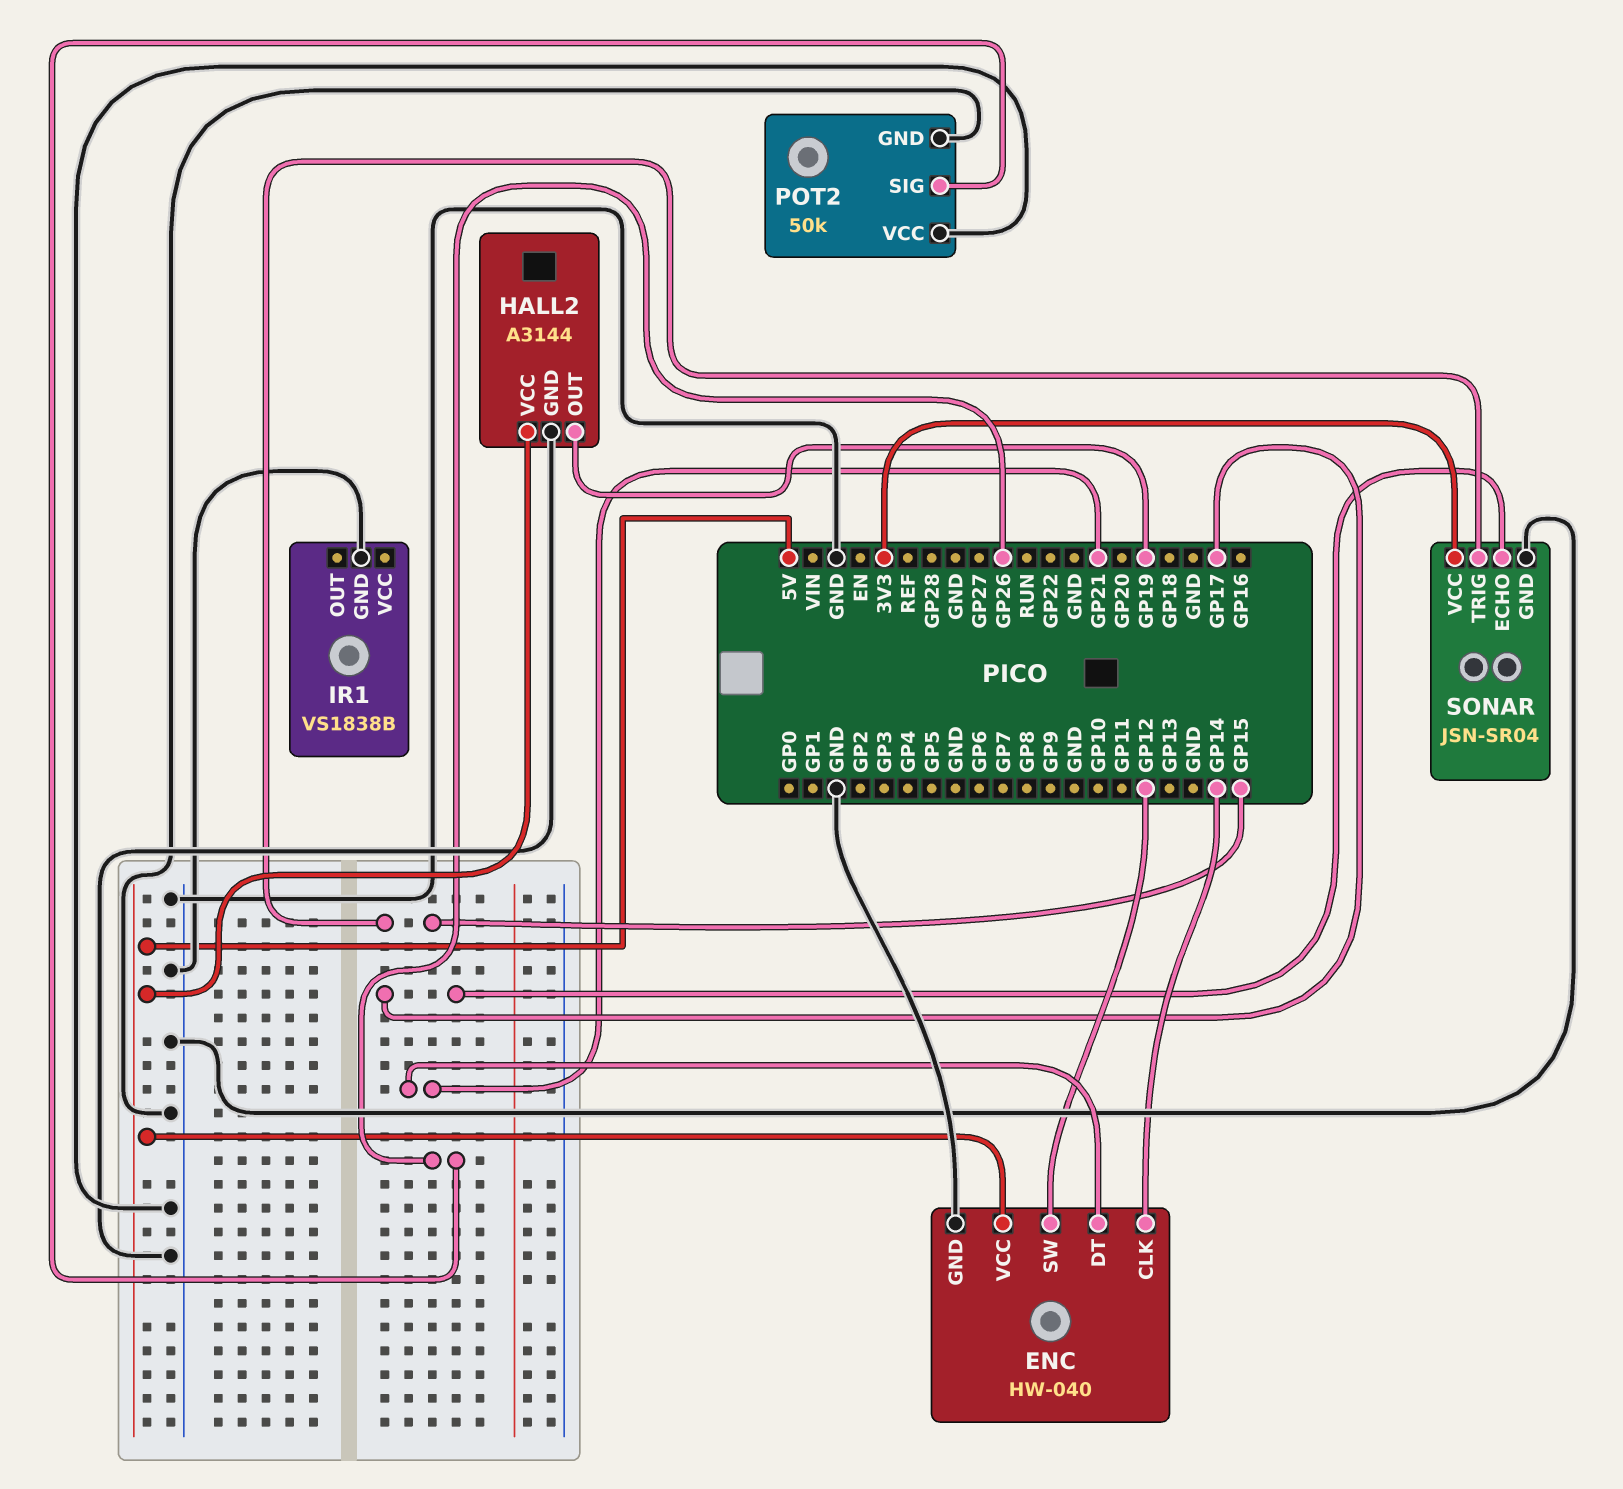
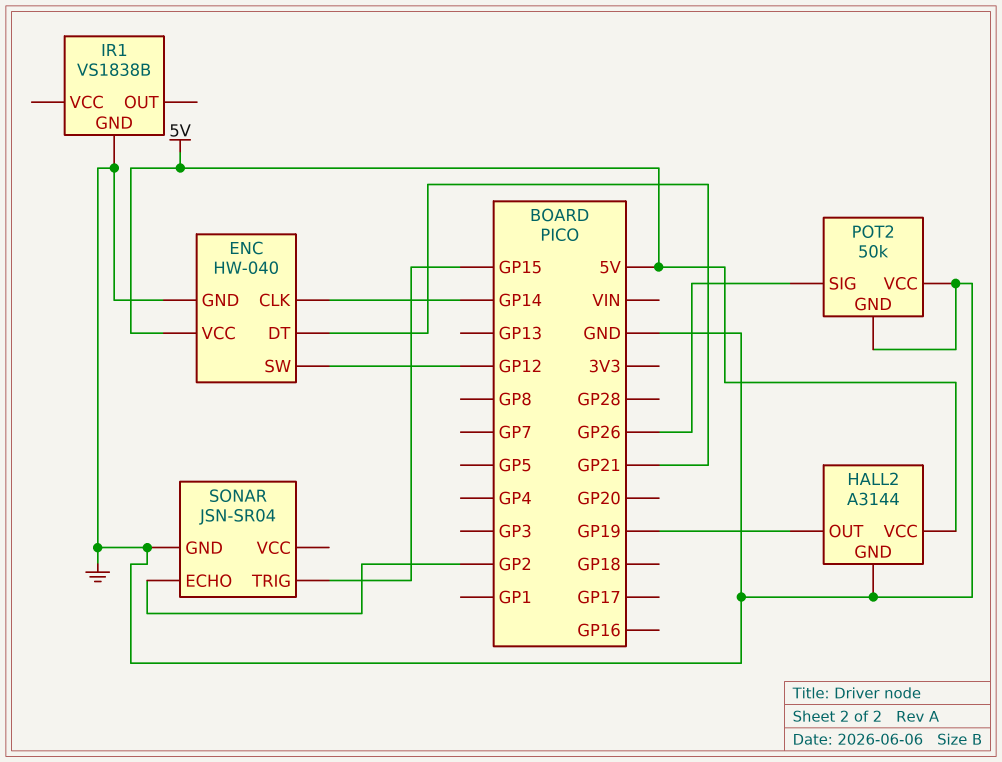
SONAR pin ECHO: GP17 -> GP2
SONAR pin VCC: 3V3 -> none

